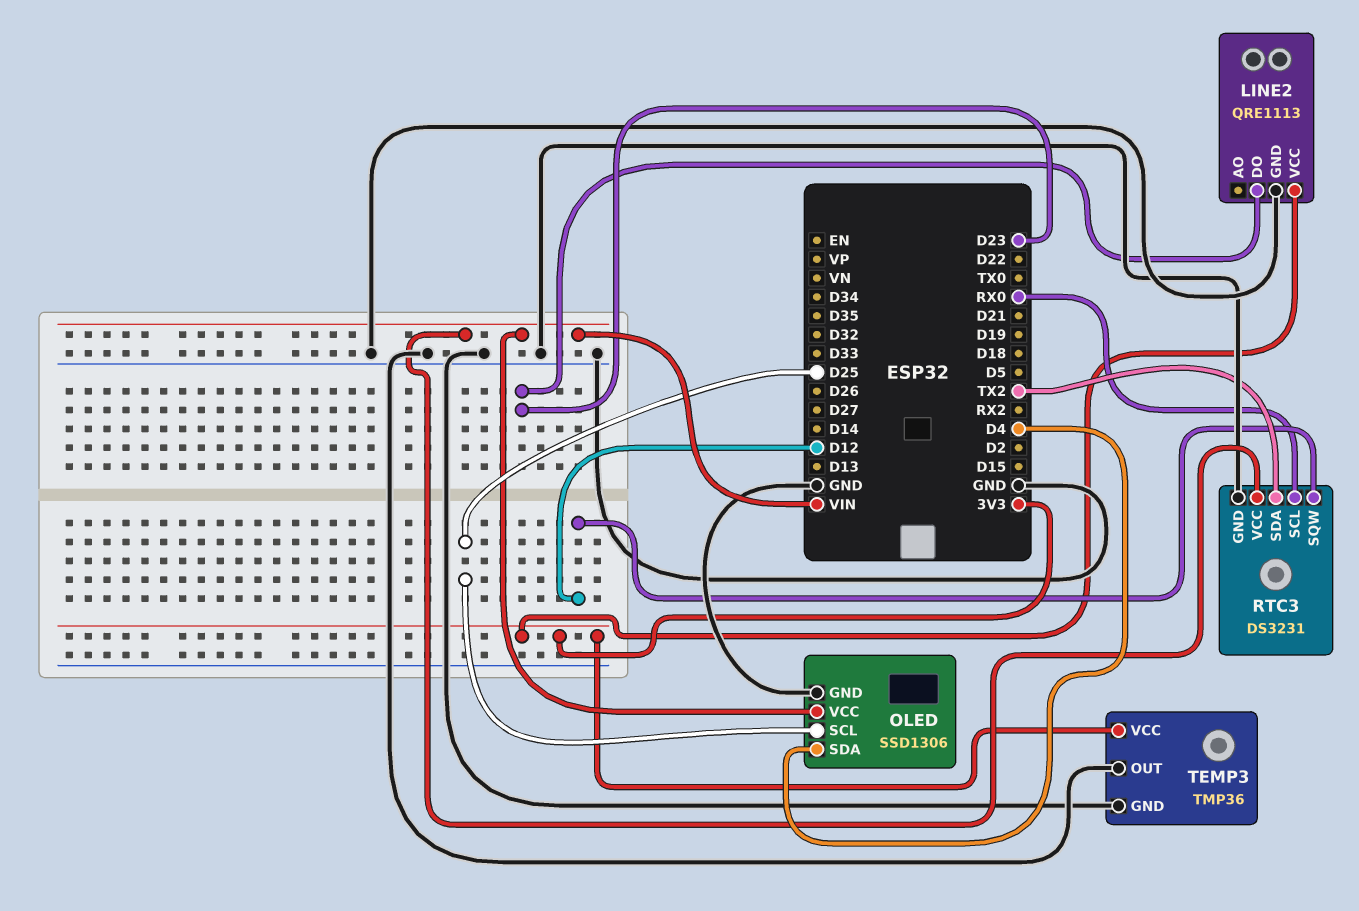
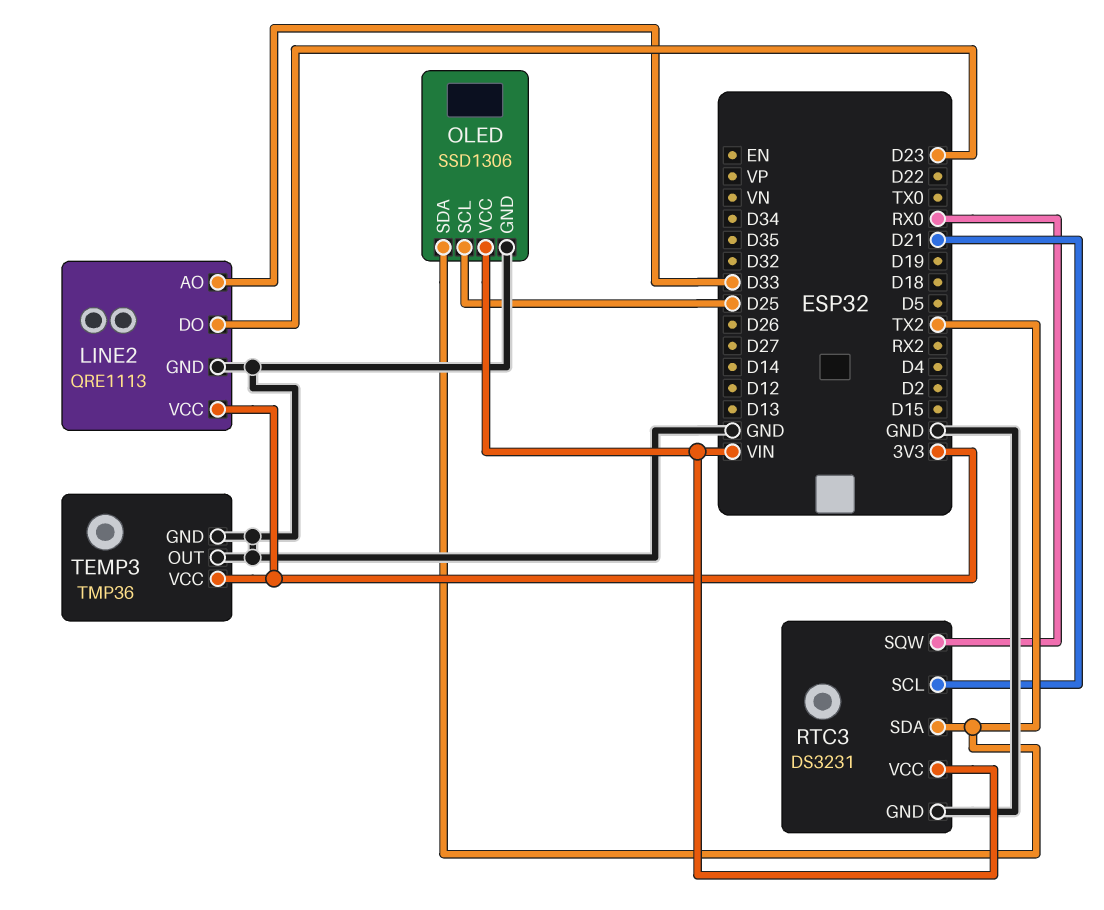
LINE2 pin AO: none -> D33
OLED pin SDA: D4 -> TX2
RTC3 pin SCL: RX0 -> D21
RTC3 pin SQW: D12 -> RX0

